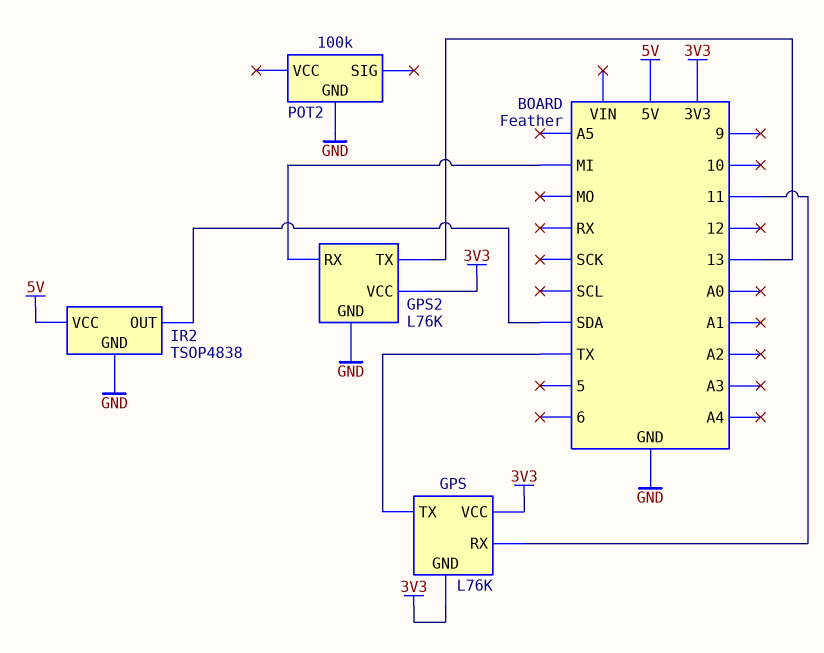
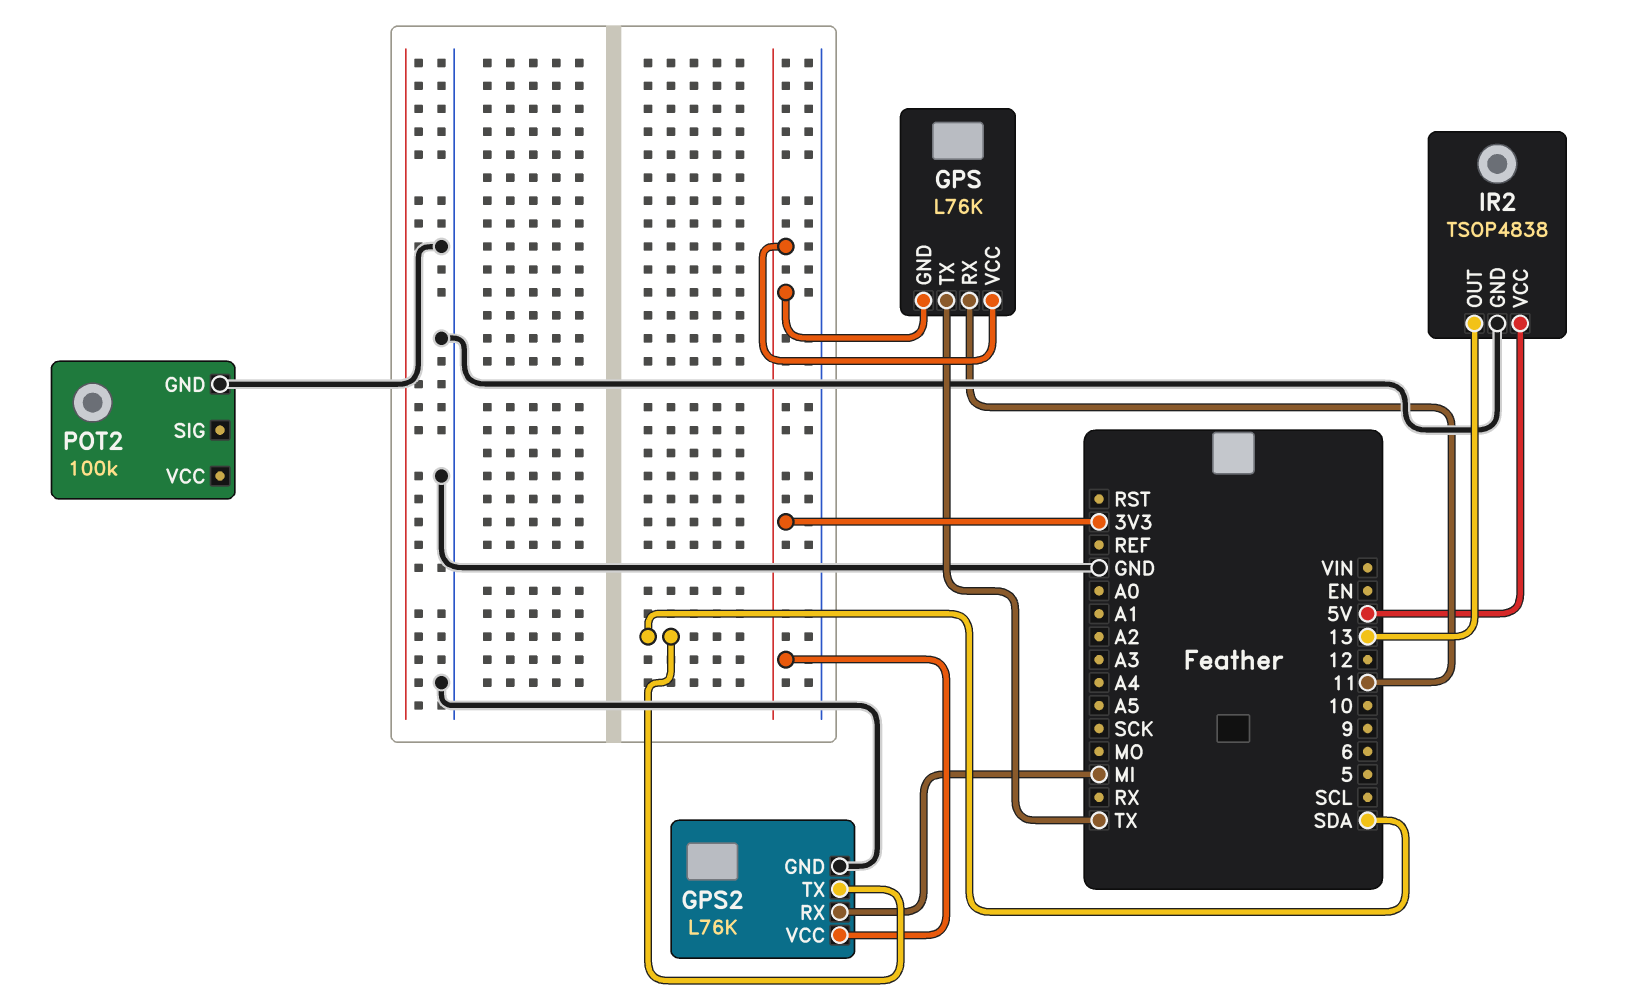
GPS2 pin TX: 13 -> SDA
IR2 pin OUT: SDA -> 13

